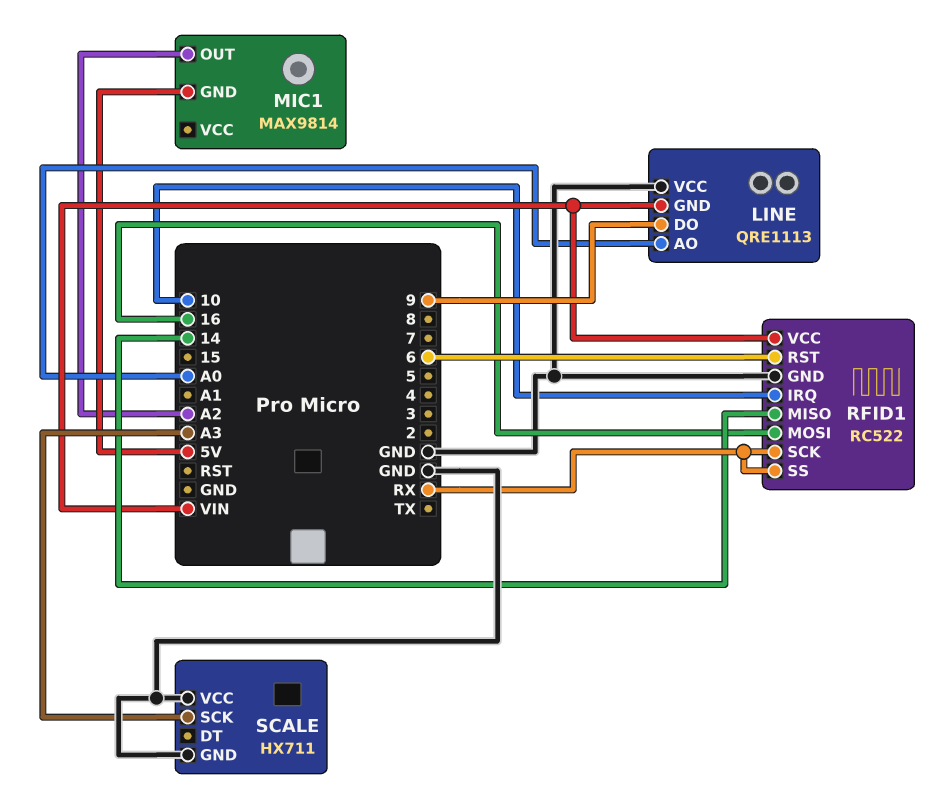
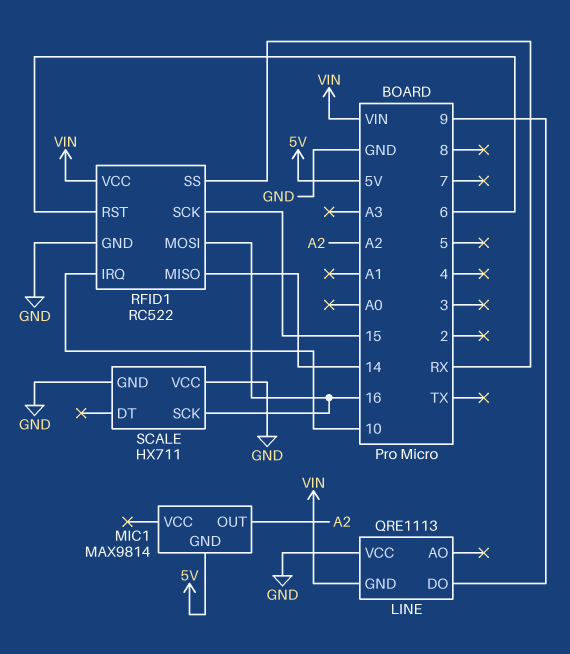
LINE pin AO: A0 -> none
RFID1 pin SCK: RX -> 15
SCALE pin SCK: A3 -> 16

